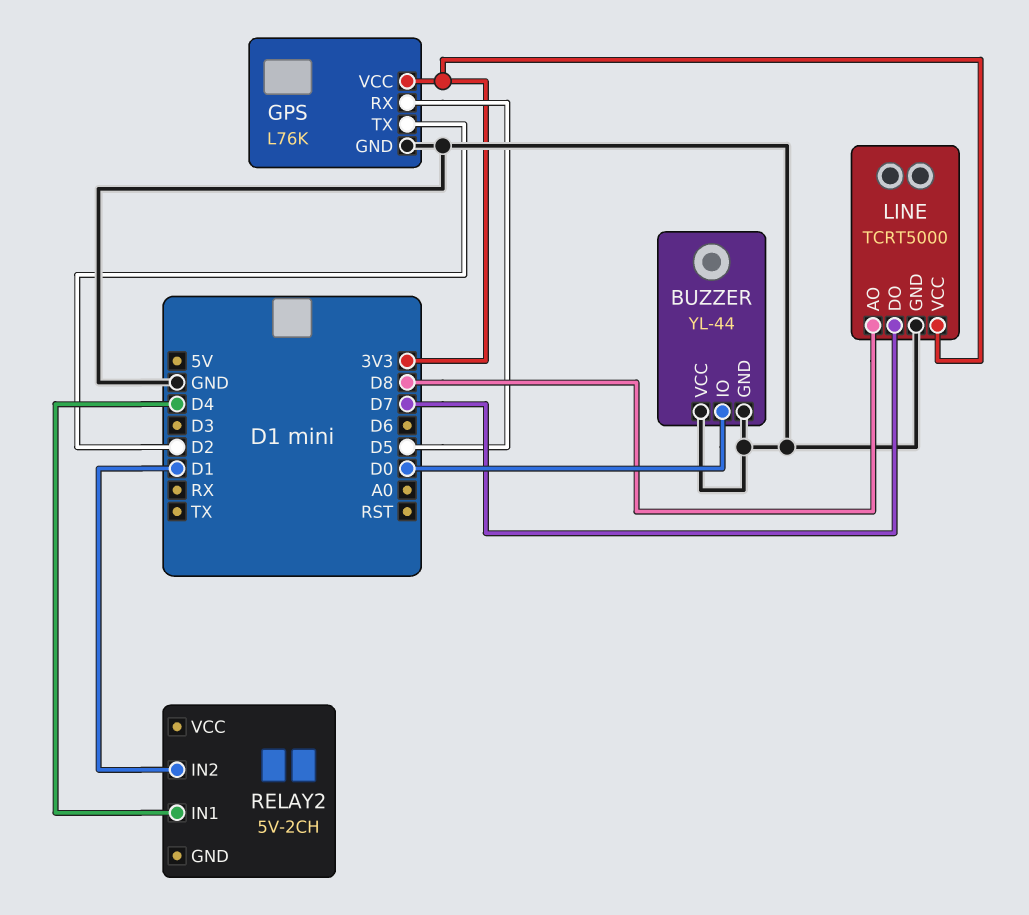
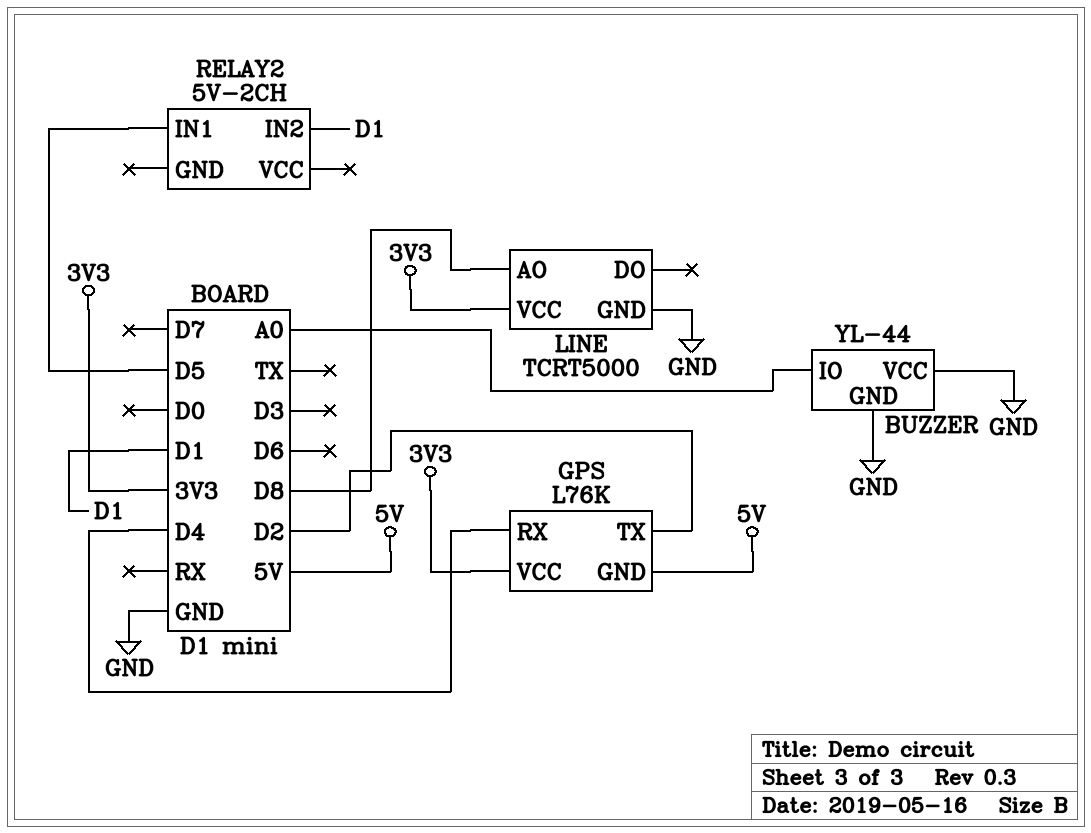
BUZZER pin IO: D0 -> A0
GPS pin GND: GND -> 5V
GPS pin RX: D5 -> D4
LINE pin DO: D7 -> none
RELAY2 pin IN1: D4 -> D5

